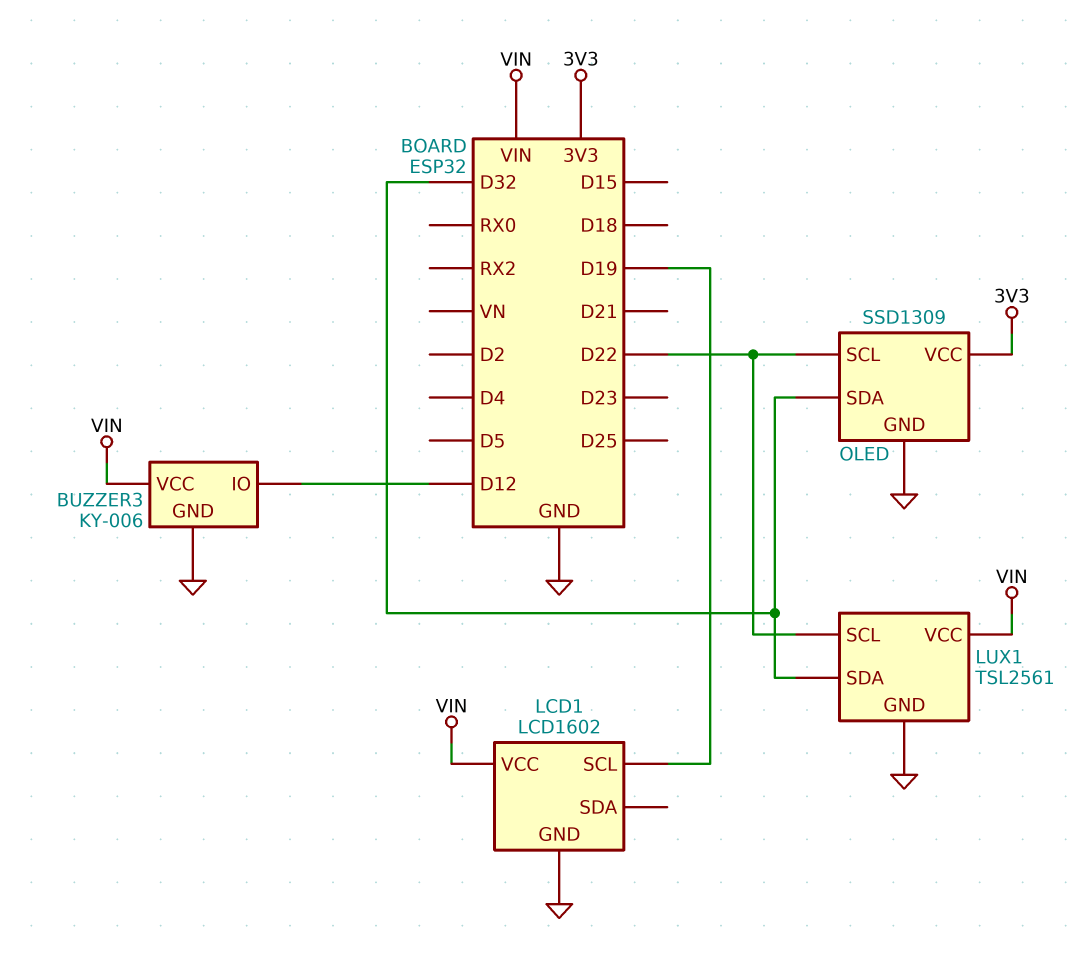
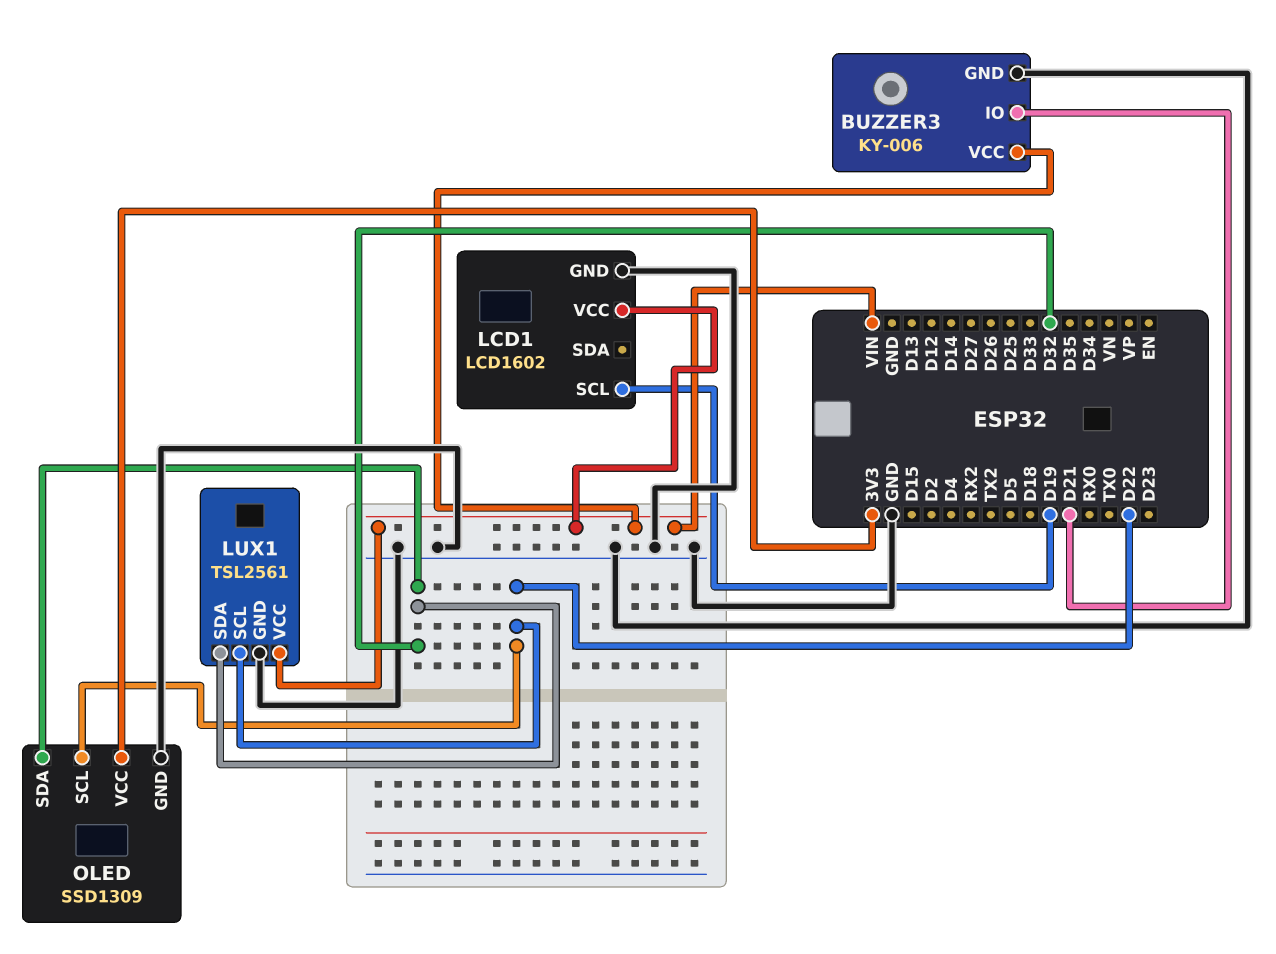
BUZZER3 pin IO: D12 -> D21

